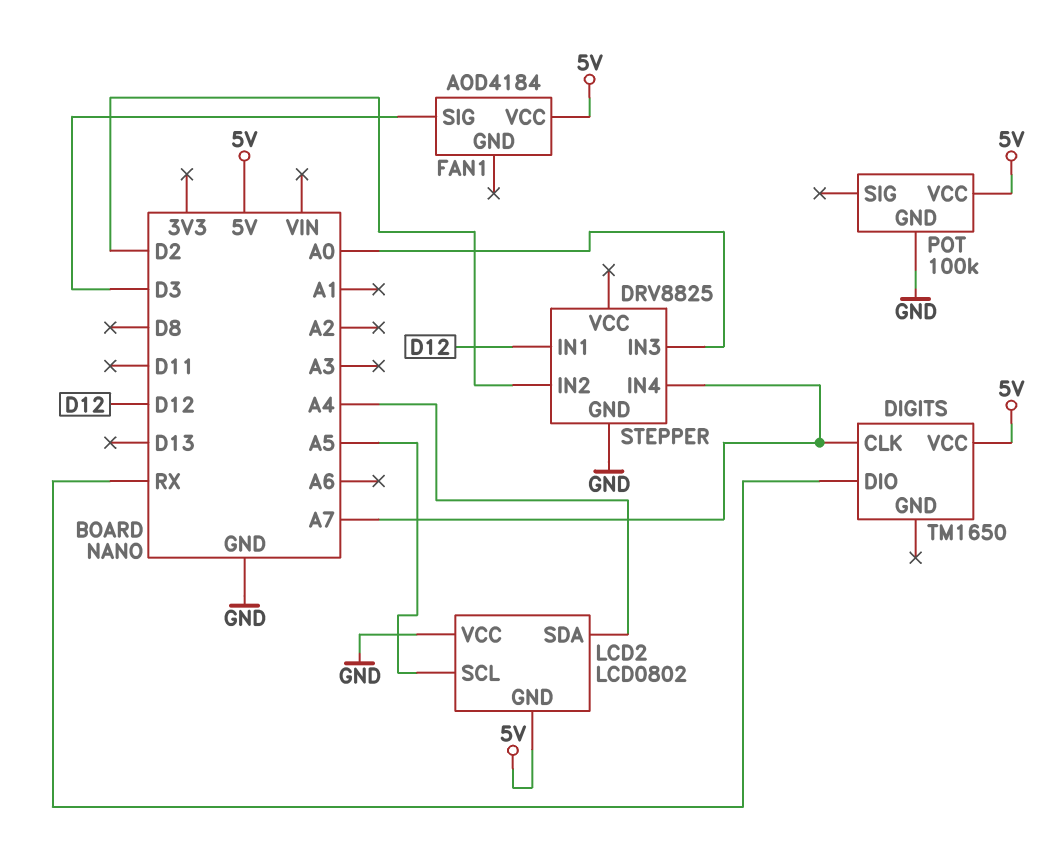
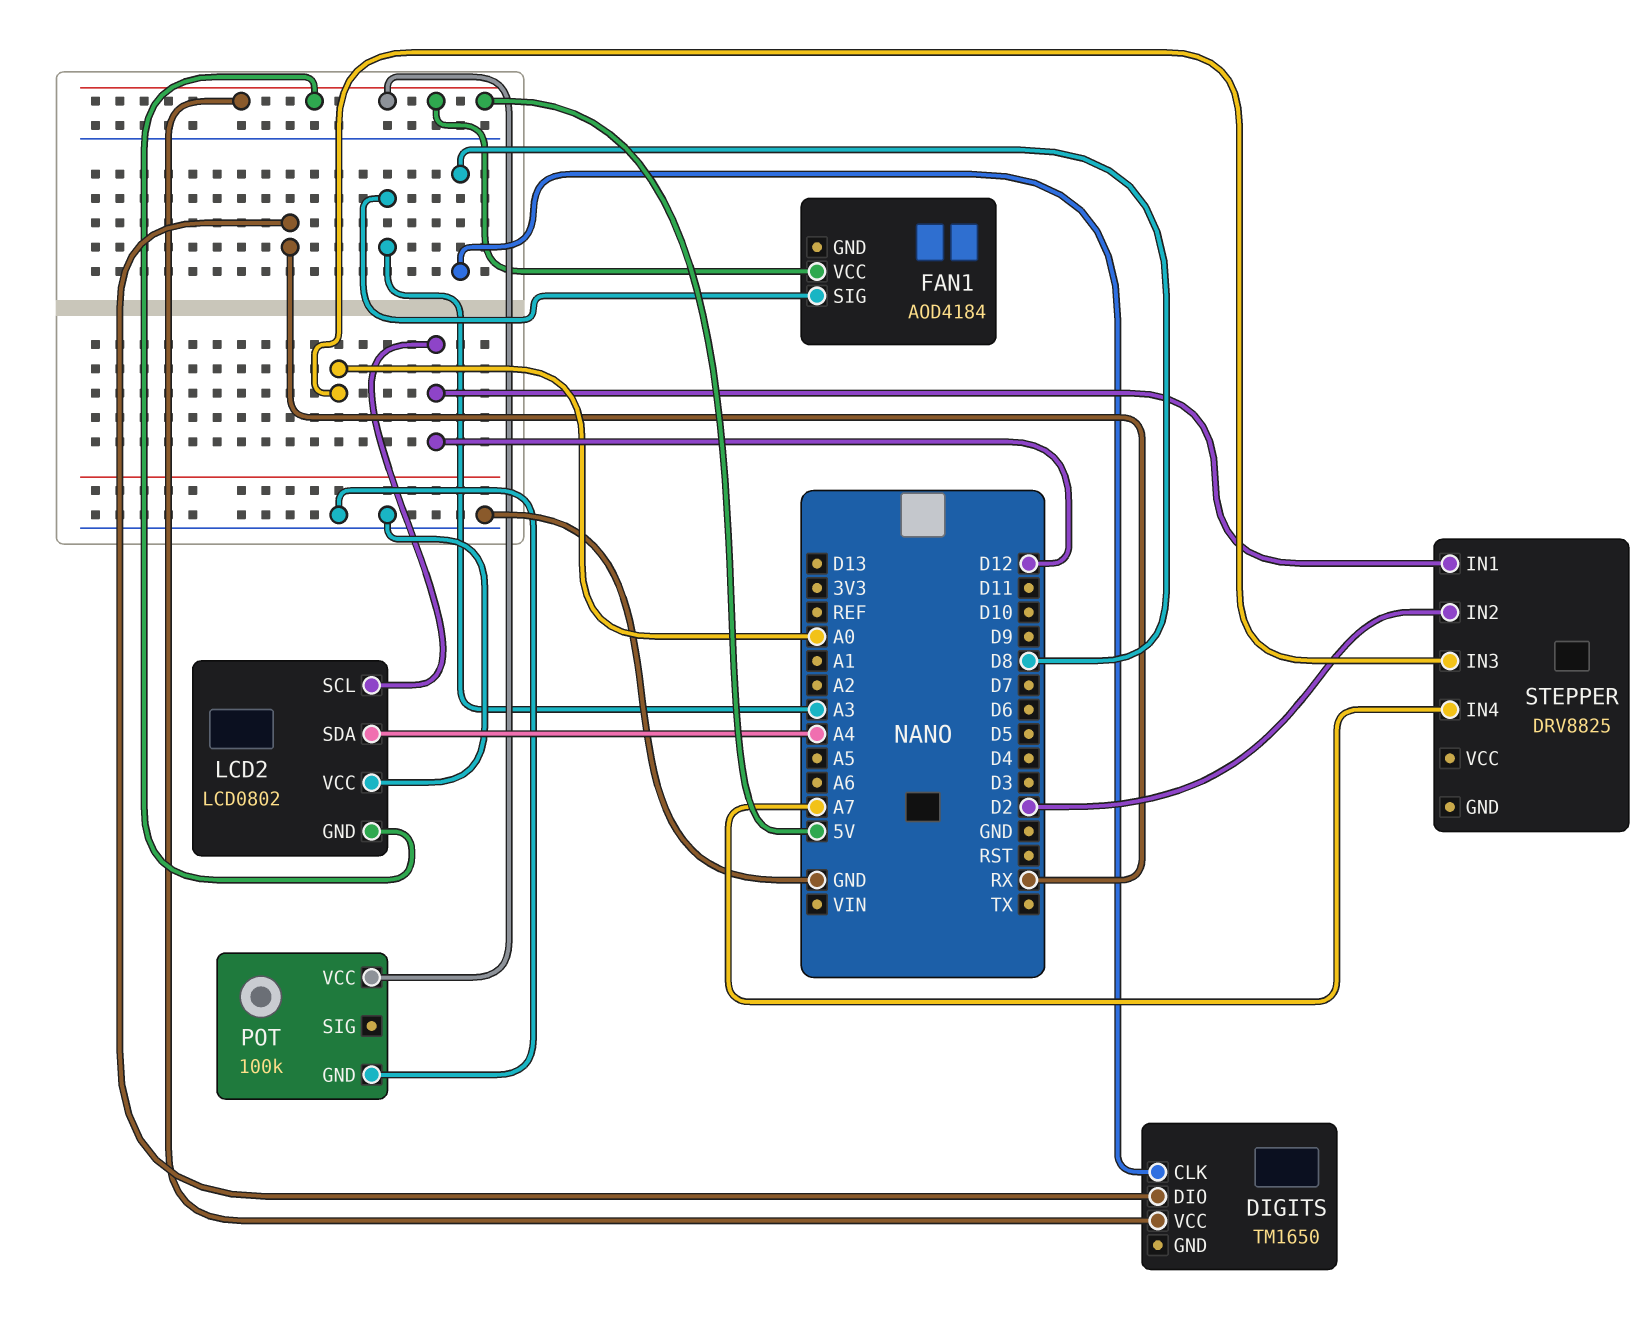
DIGITS pin CLK: A7 -> D8
FAN1 pin SIG: D3 -> A3
LCD2 pin SCL: A5 -> D12
STEPPER pin GND: GND -> none

